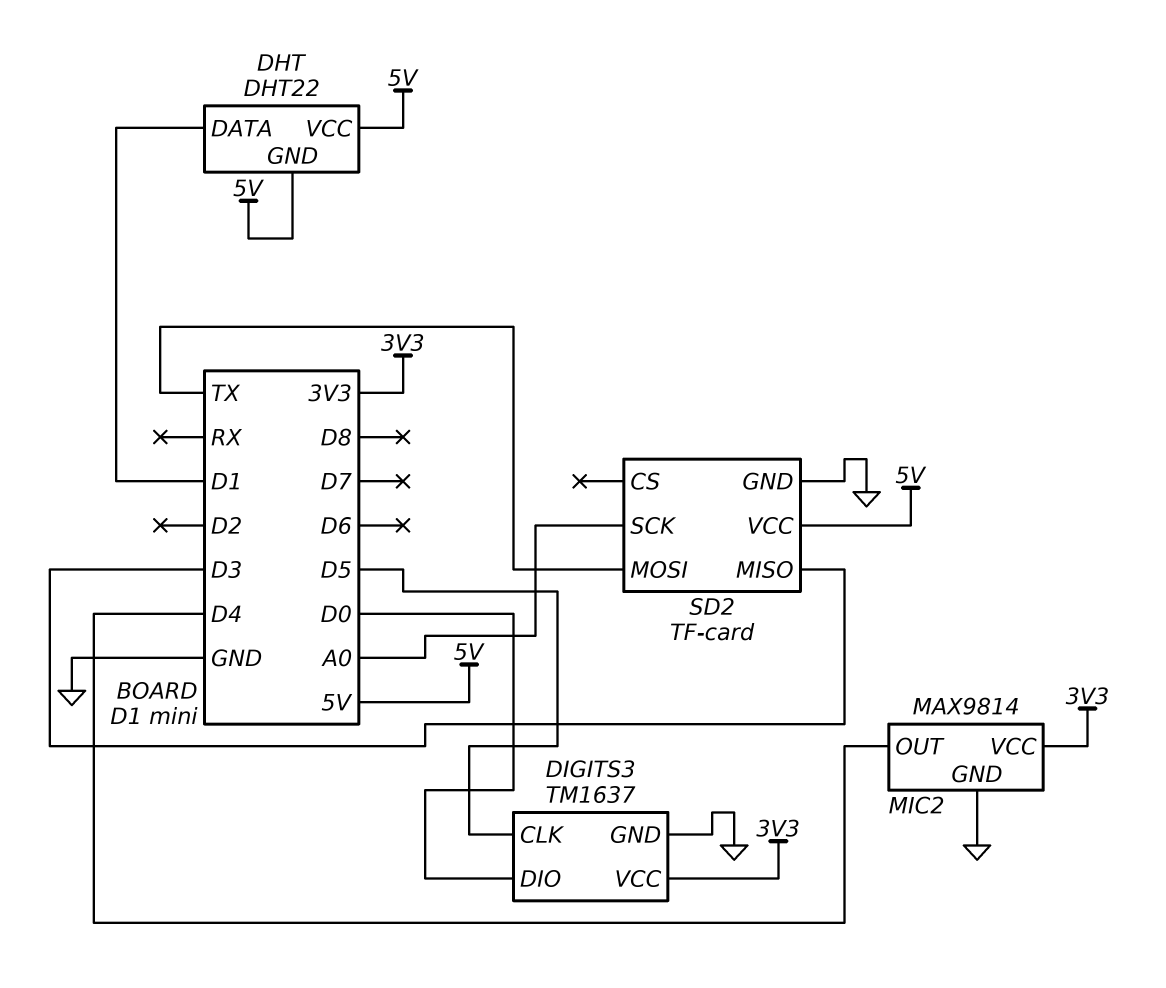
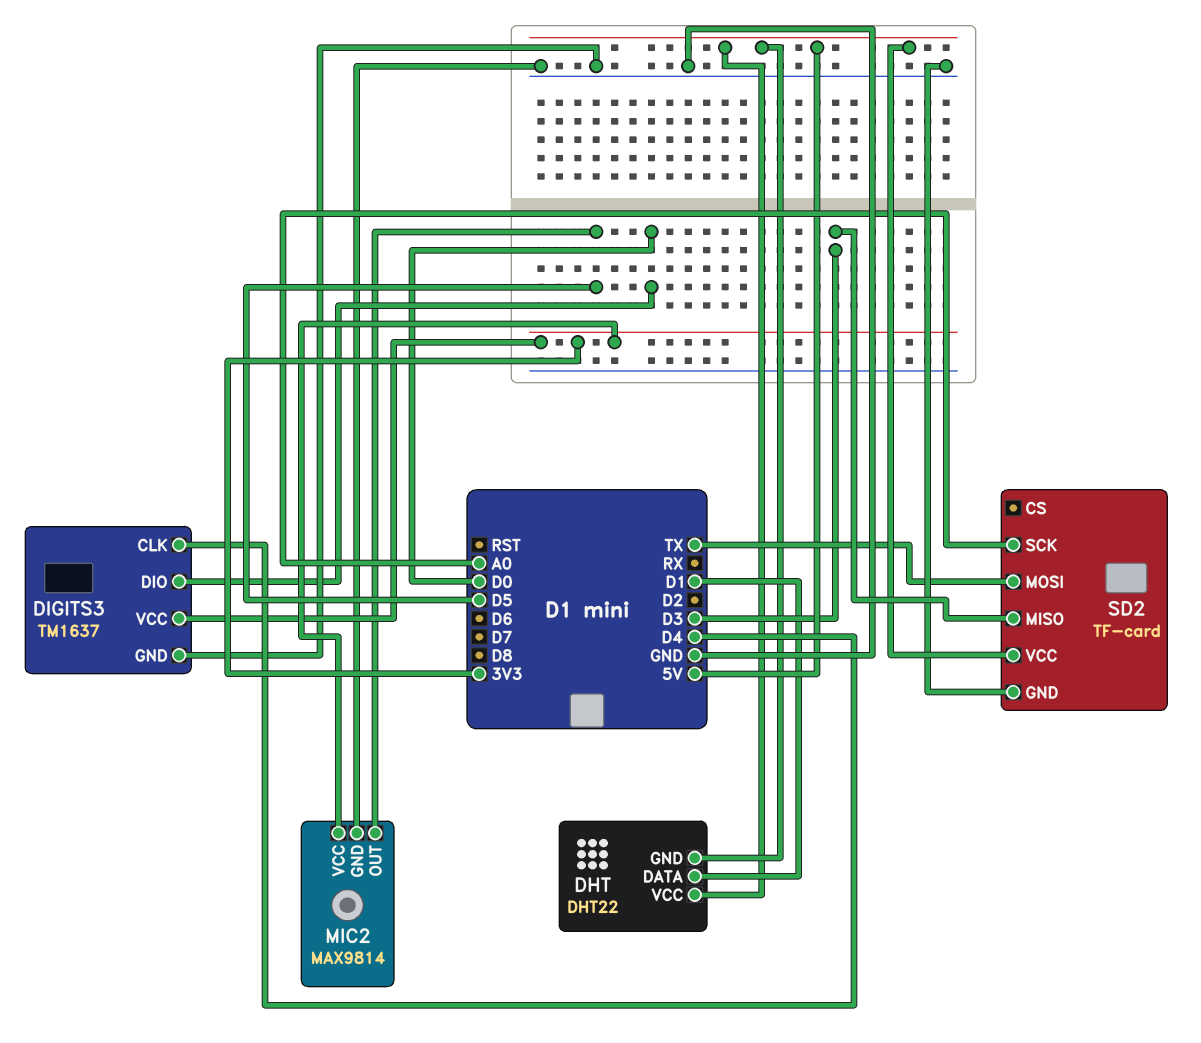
DIGITS3 pin CLK: D5 -> D4
MIC2 pin OUT: D4 -> D5

